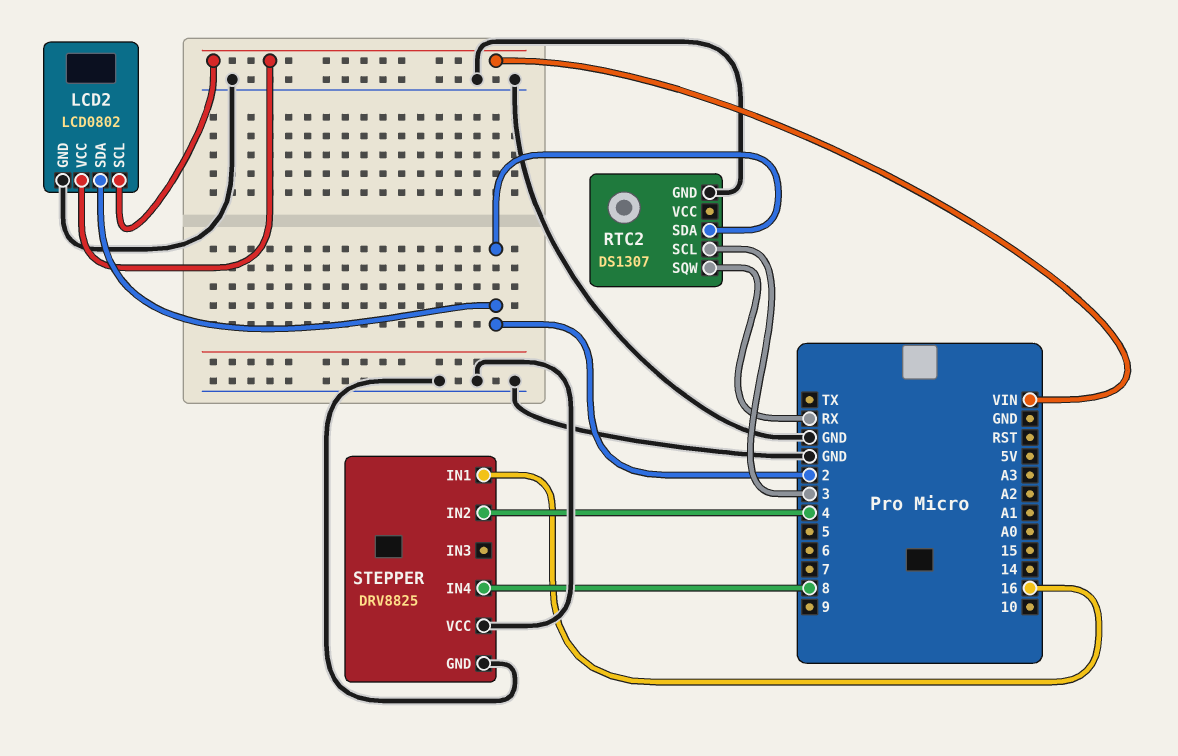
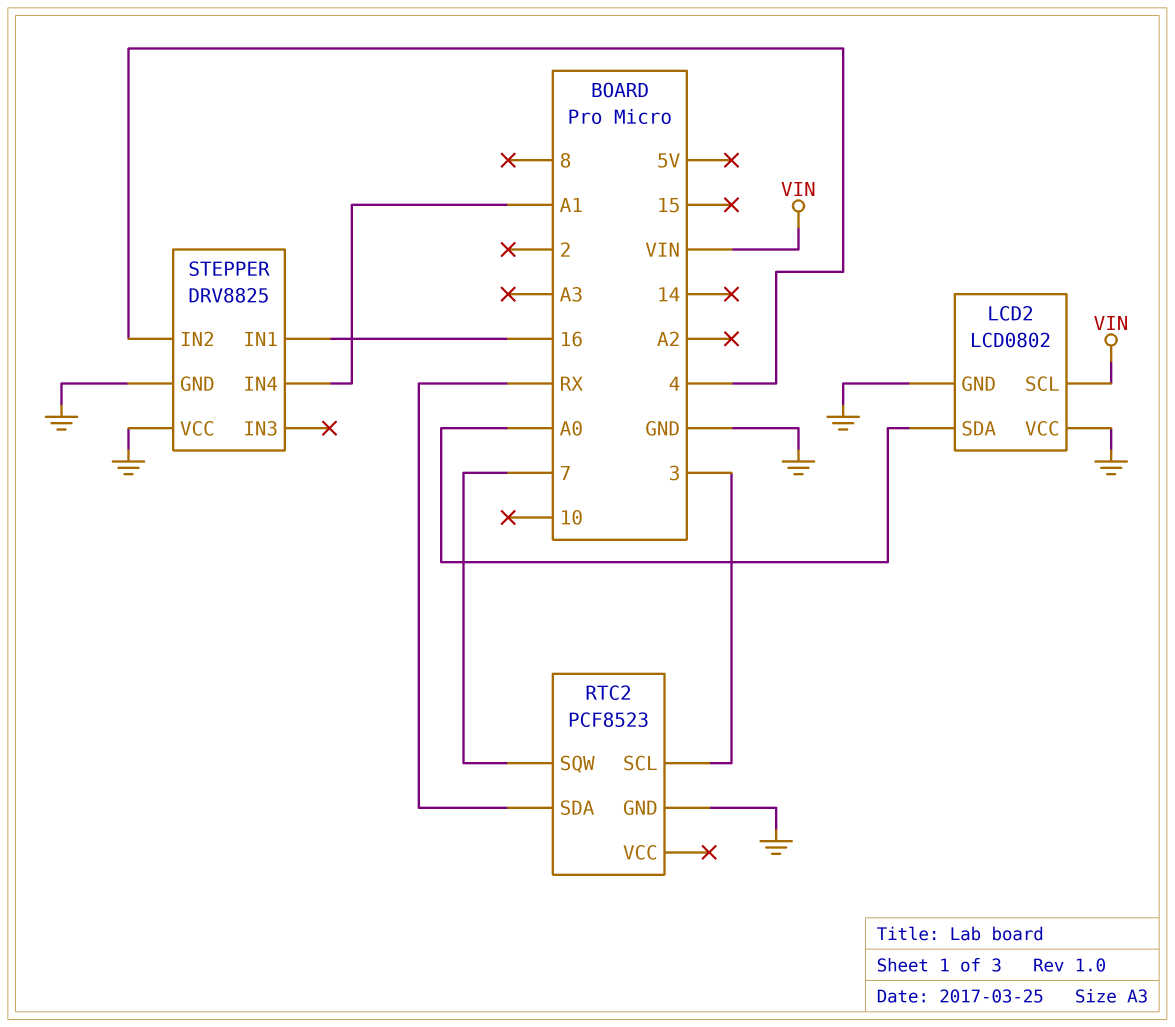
LCD2 pin SDA: 2 -> A0
LCD2 pin VCC: VIN -> GND
RTC2: DS1307 -> PCF8523
RTC2 pin SDA: 2 -> RX
RTC2 pin SQW: RX -> 7
STEPPER pin IN4: 8 -> A1

